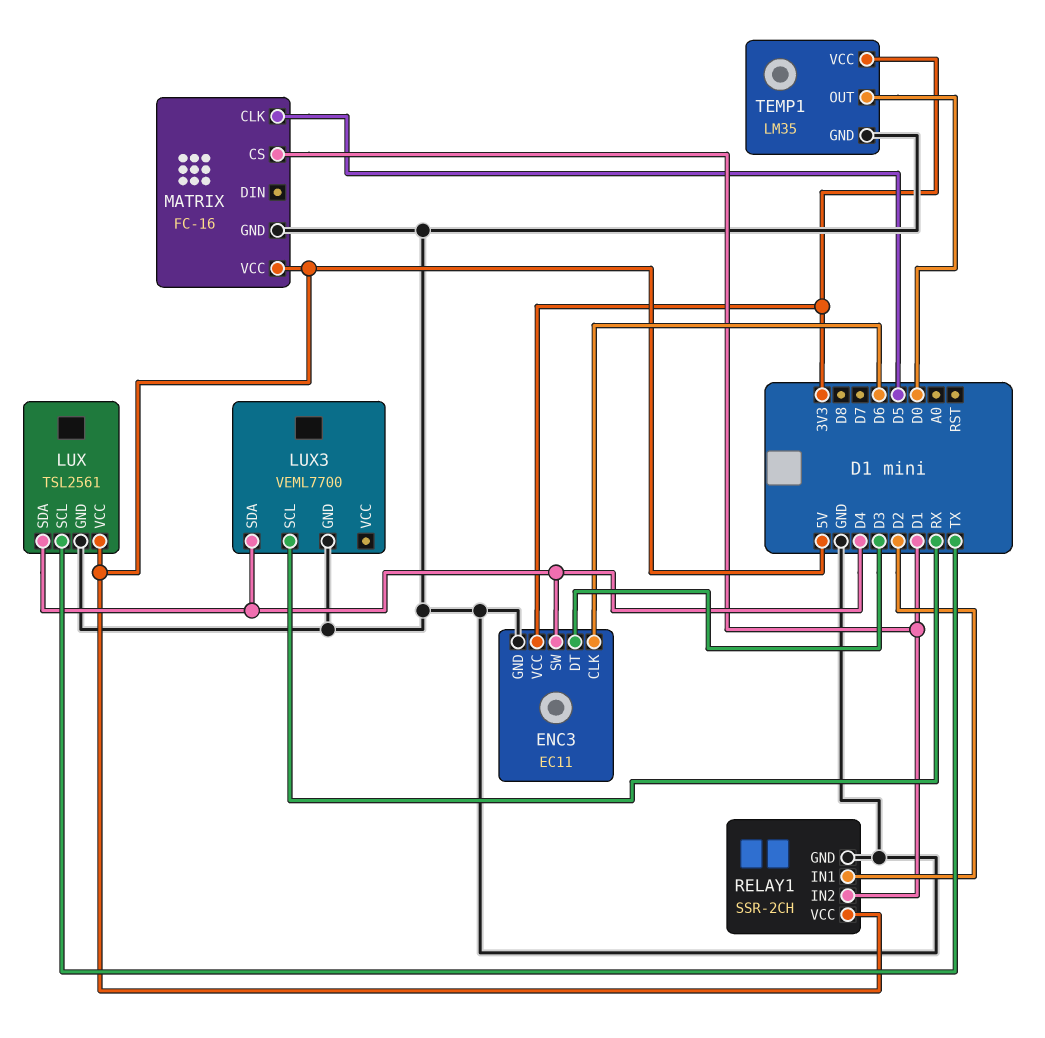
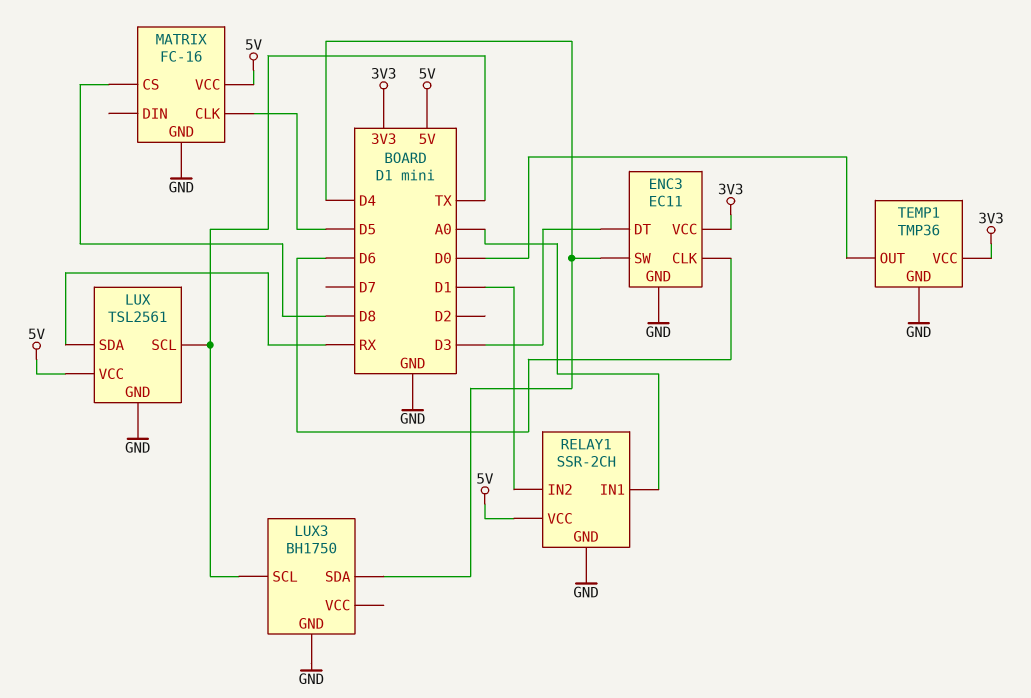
LUX pin SDA: D4 -> RX
LUX3: VEML7700 -> BH1750
LUX3 pin SCL: RX -> TX
MATRIX pin CS: D1 -> D8
RELAY1 pin IN1: D2 -> A0
TEMP1: LM35 -> TMP36

